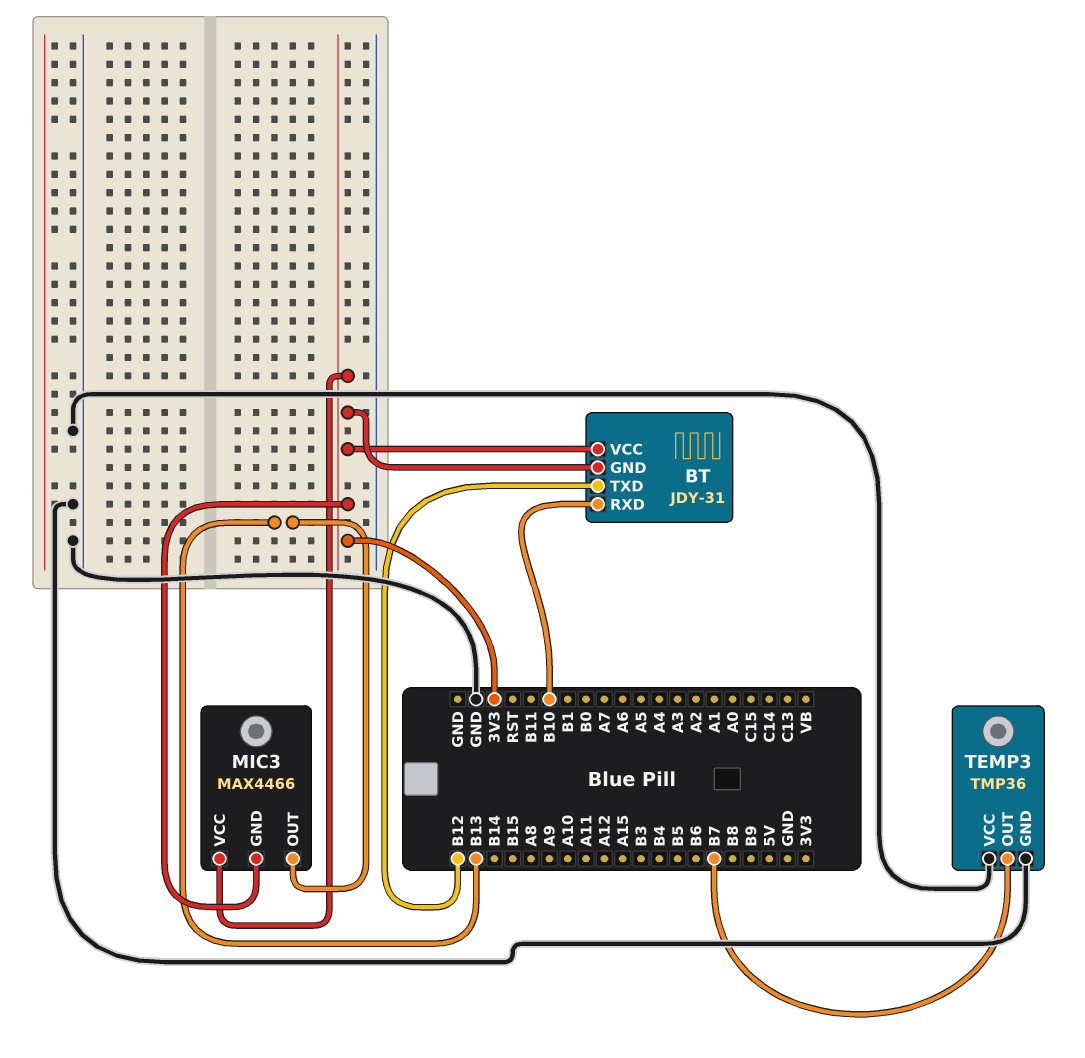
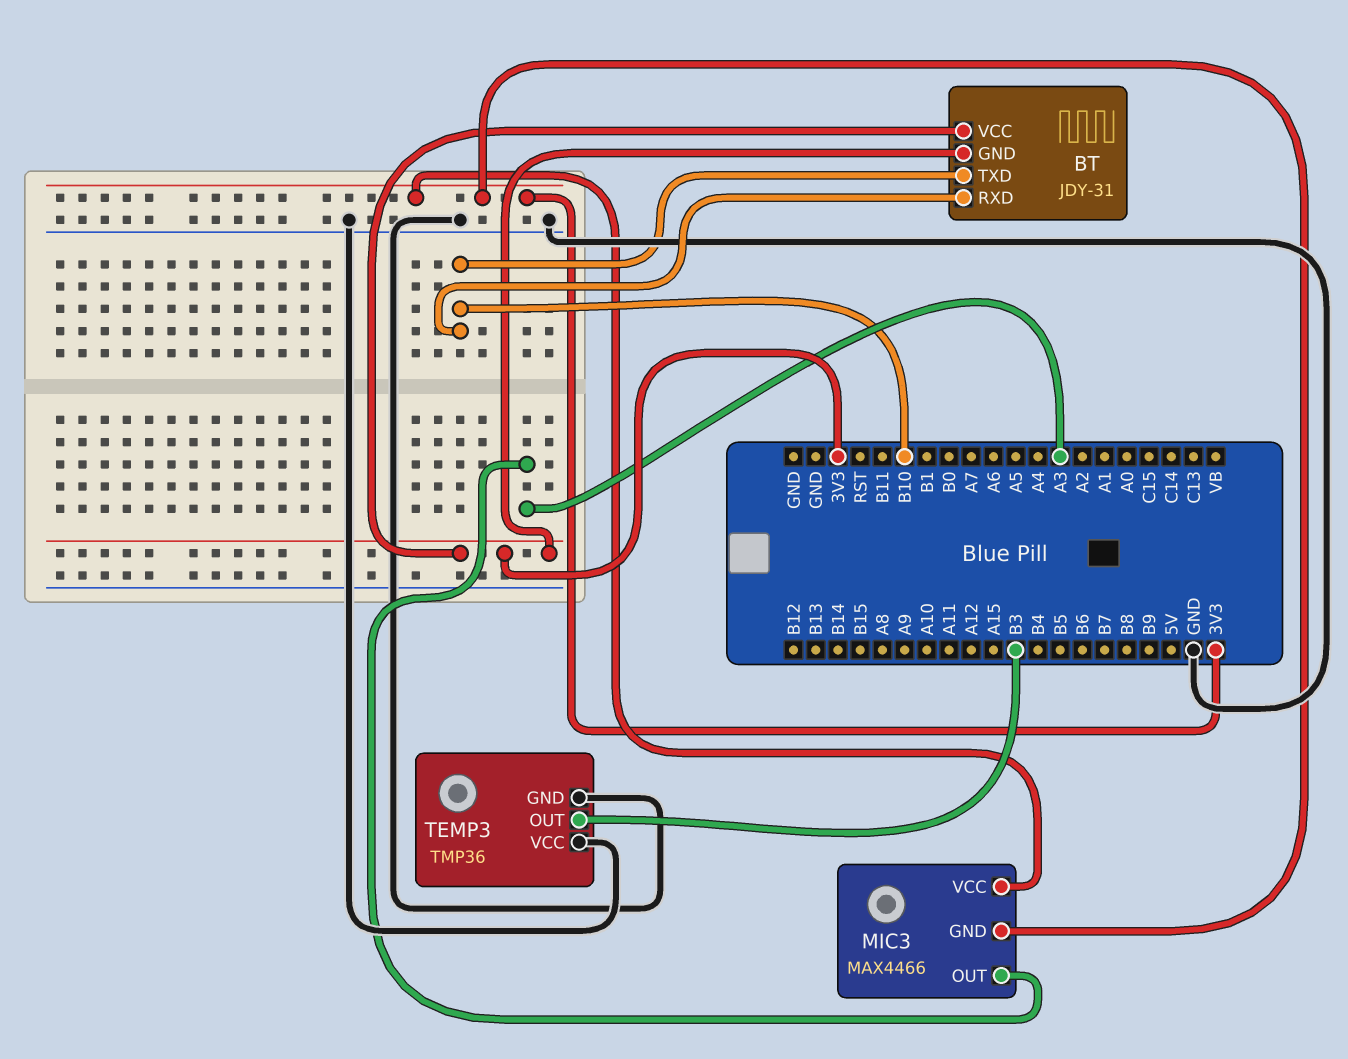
BT pin TXD: B12 -> B10
MIC3 pin OUT: B13 -> A3
TEMP3 pin OUT: B7 -> B3

